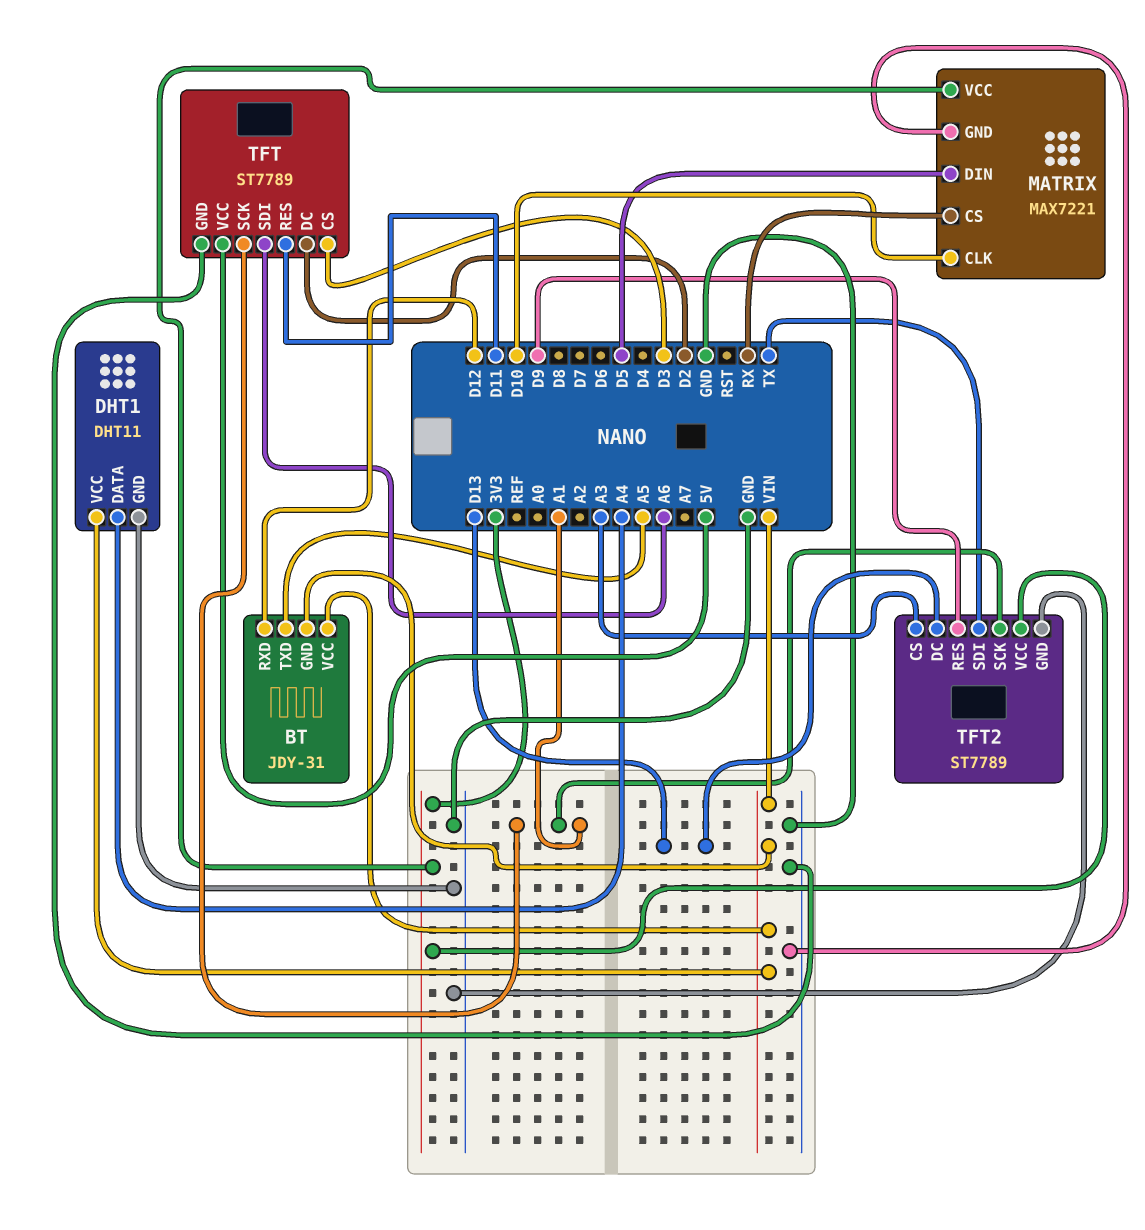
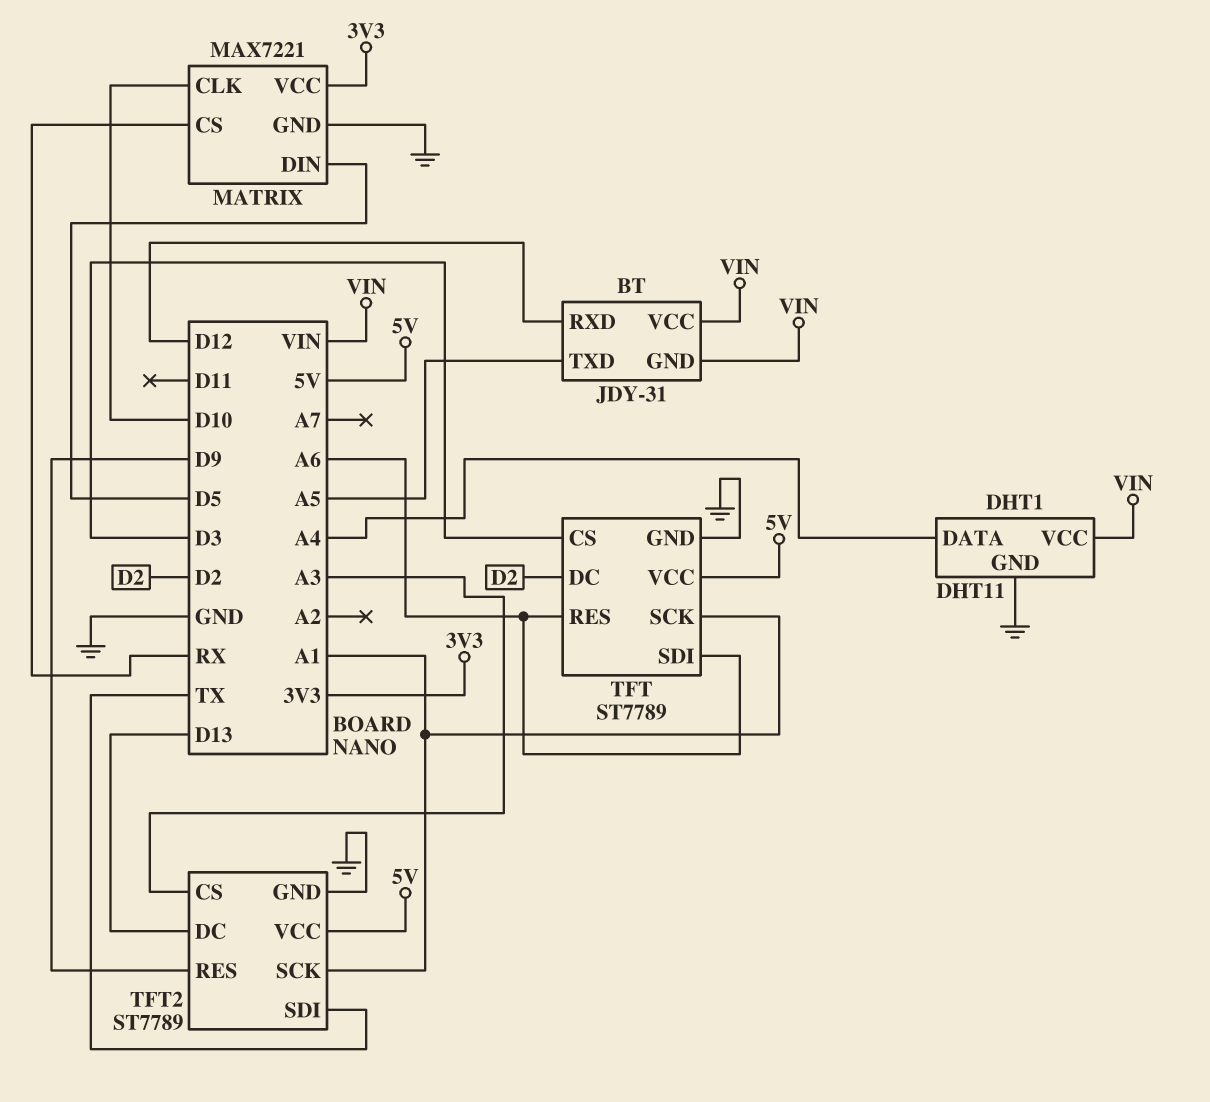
TFT pin RES: D11 -> A6
TFT2 pin VCC: 3V3 -> 5V

